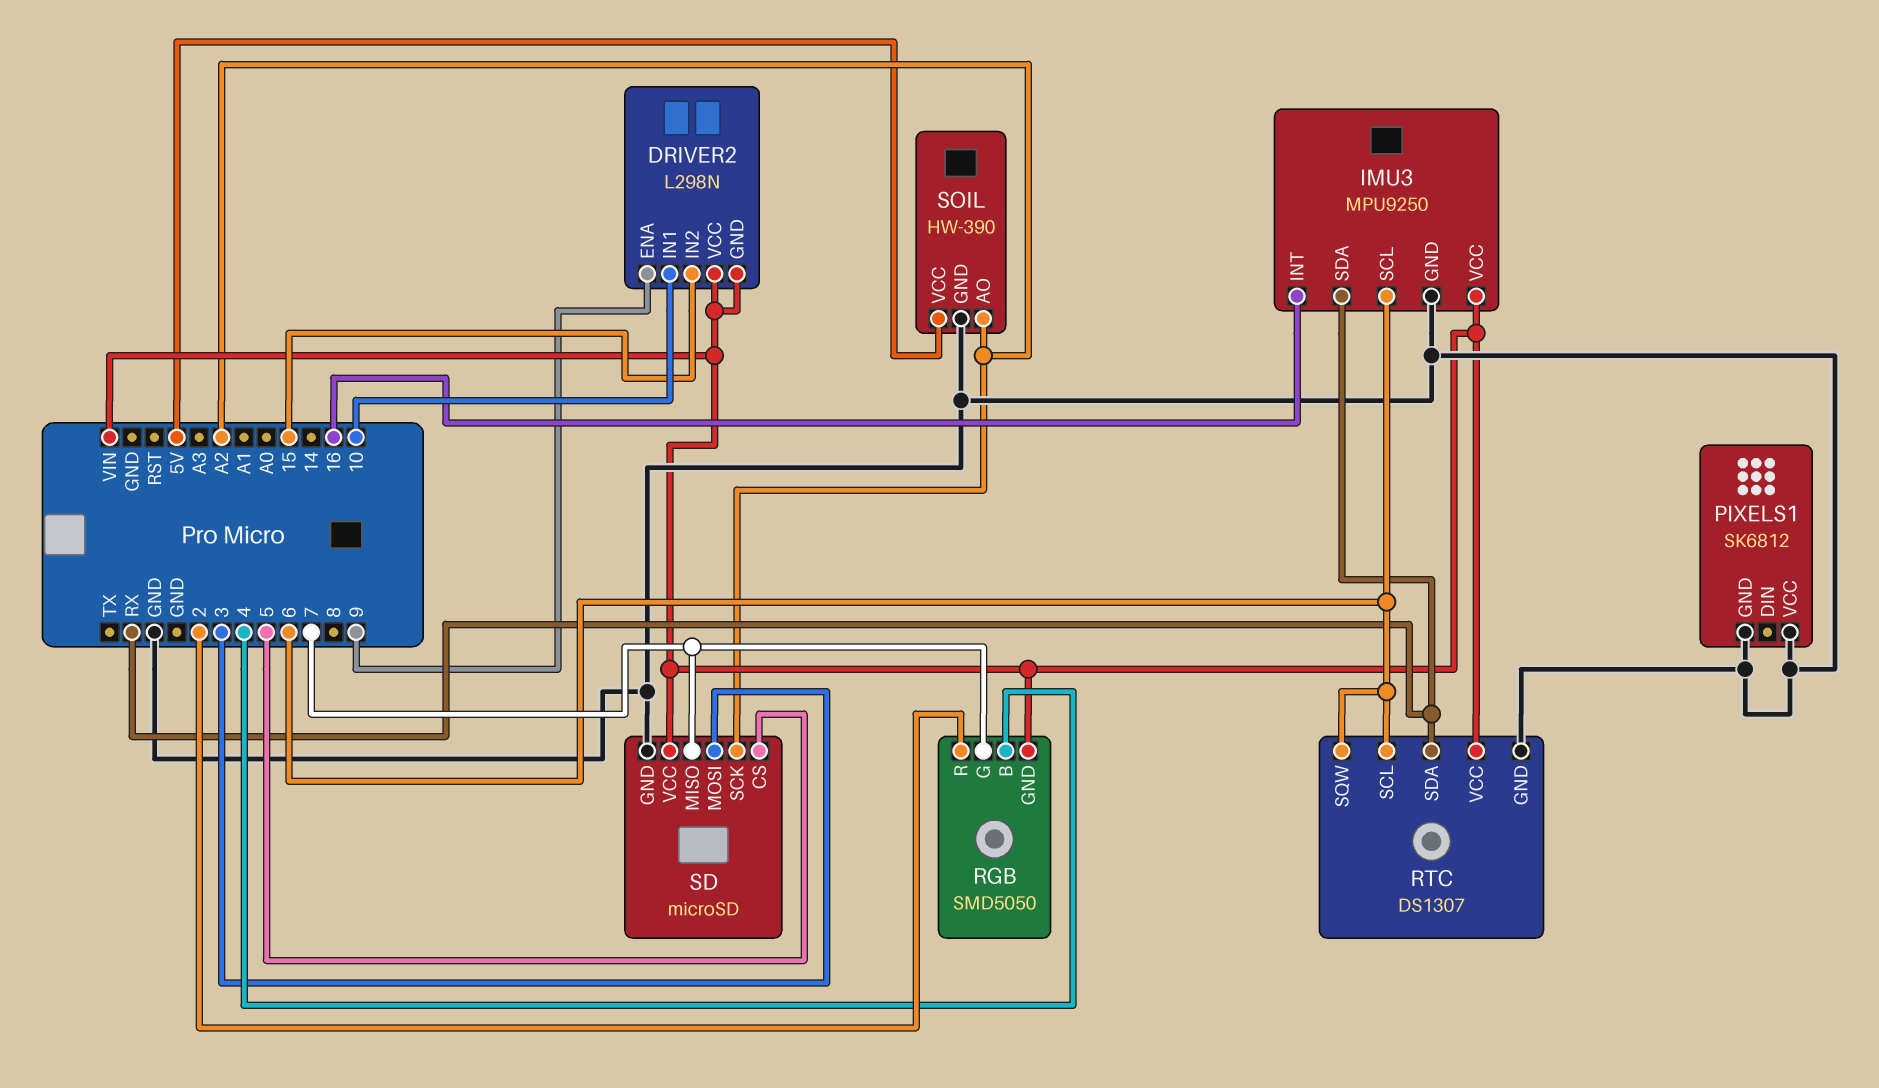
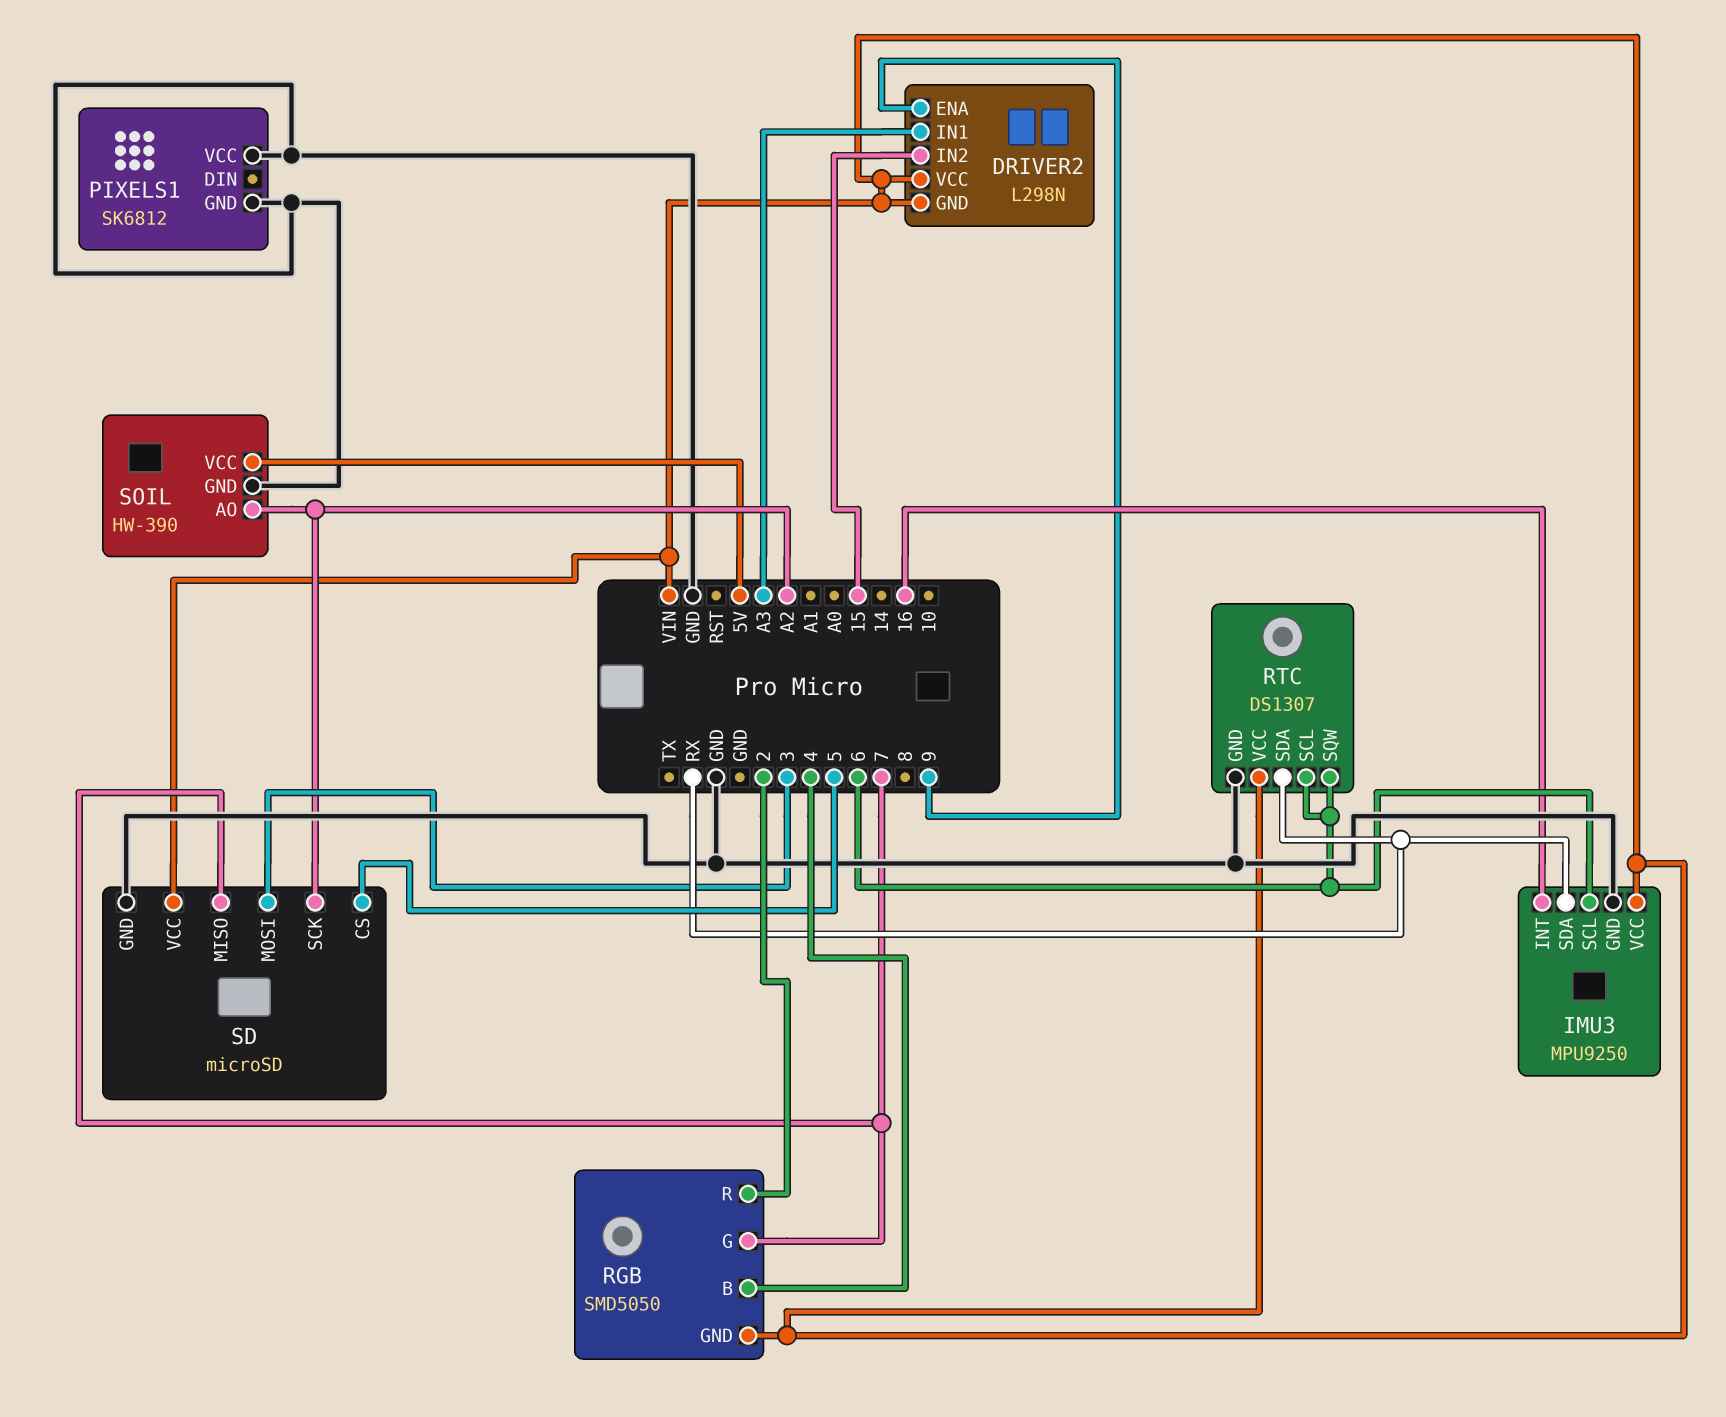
DRIVER2 pin IN1: 10 -> A3

